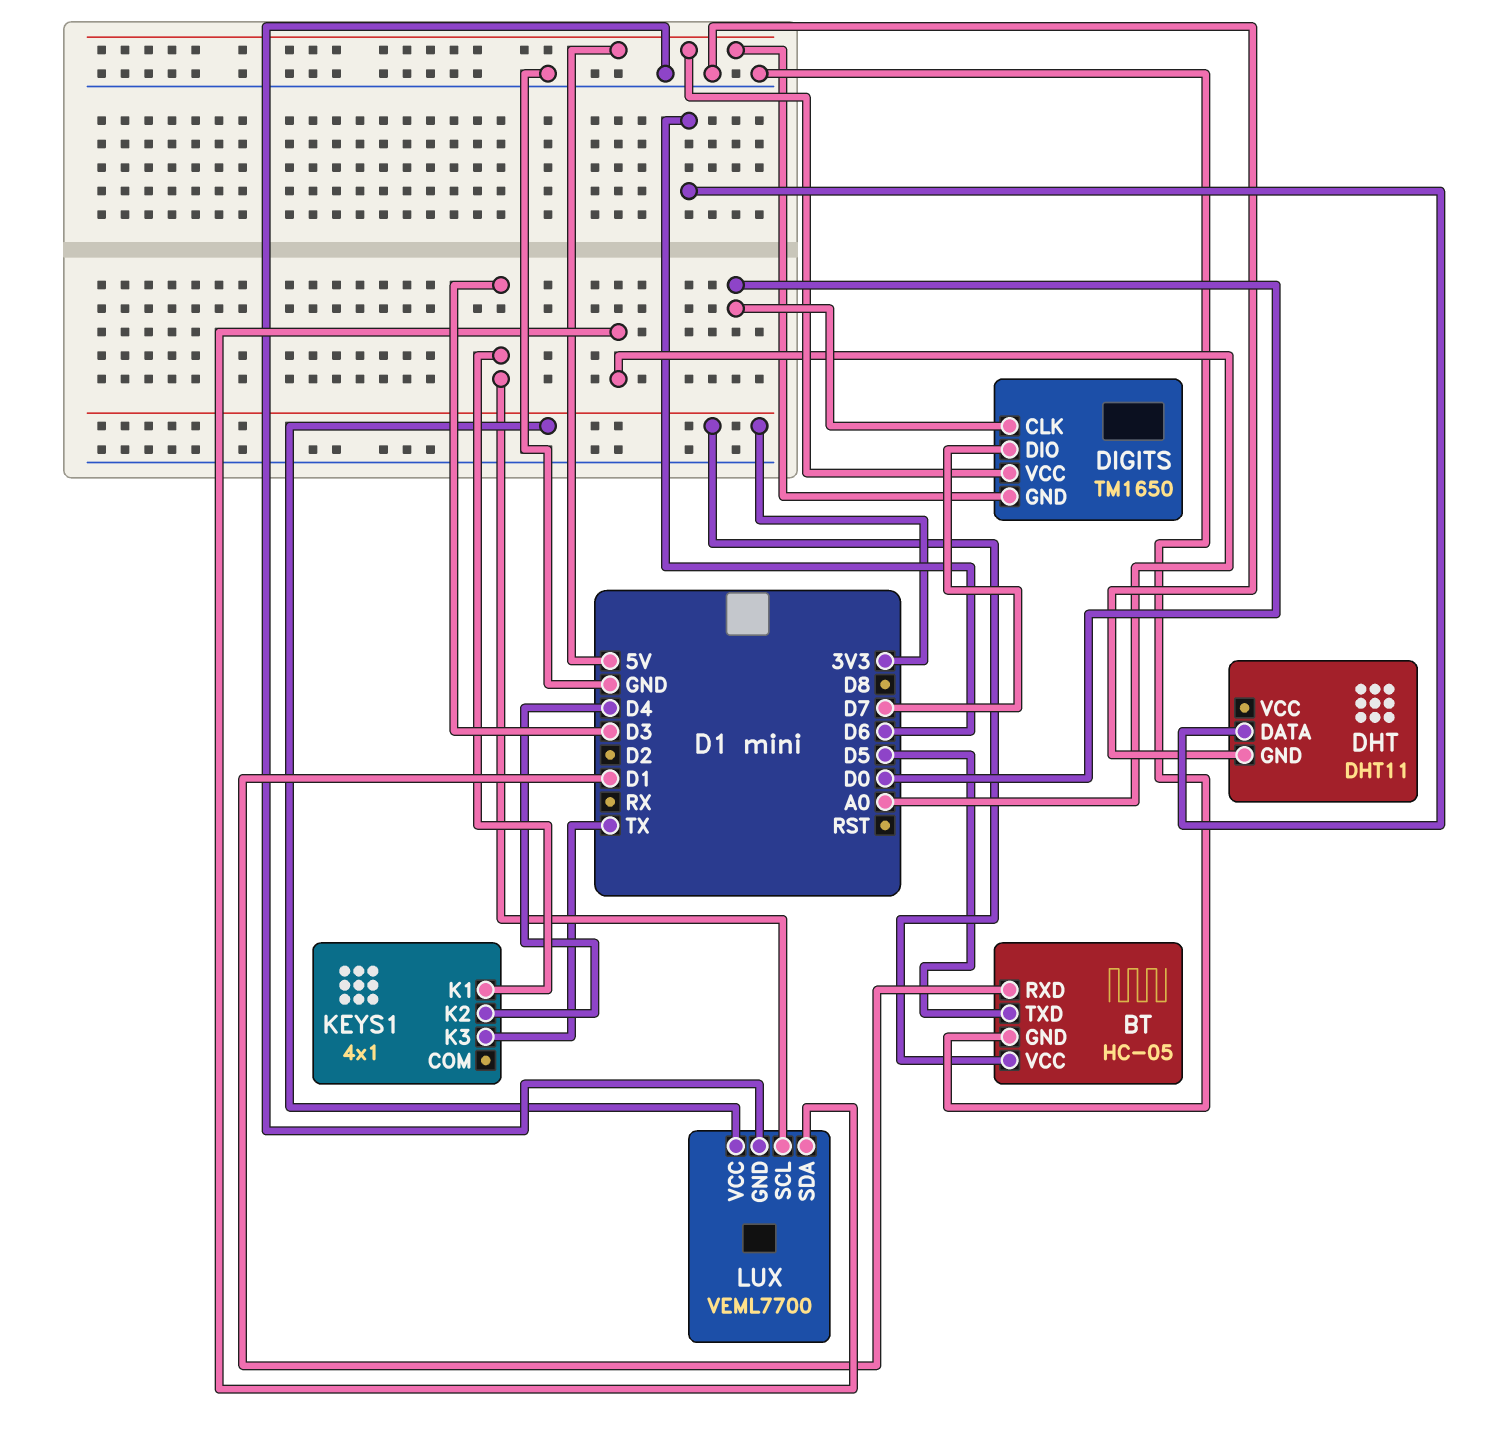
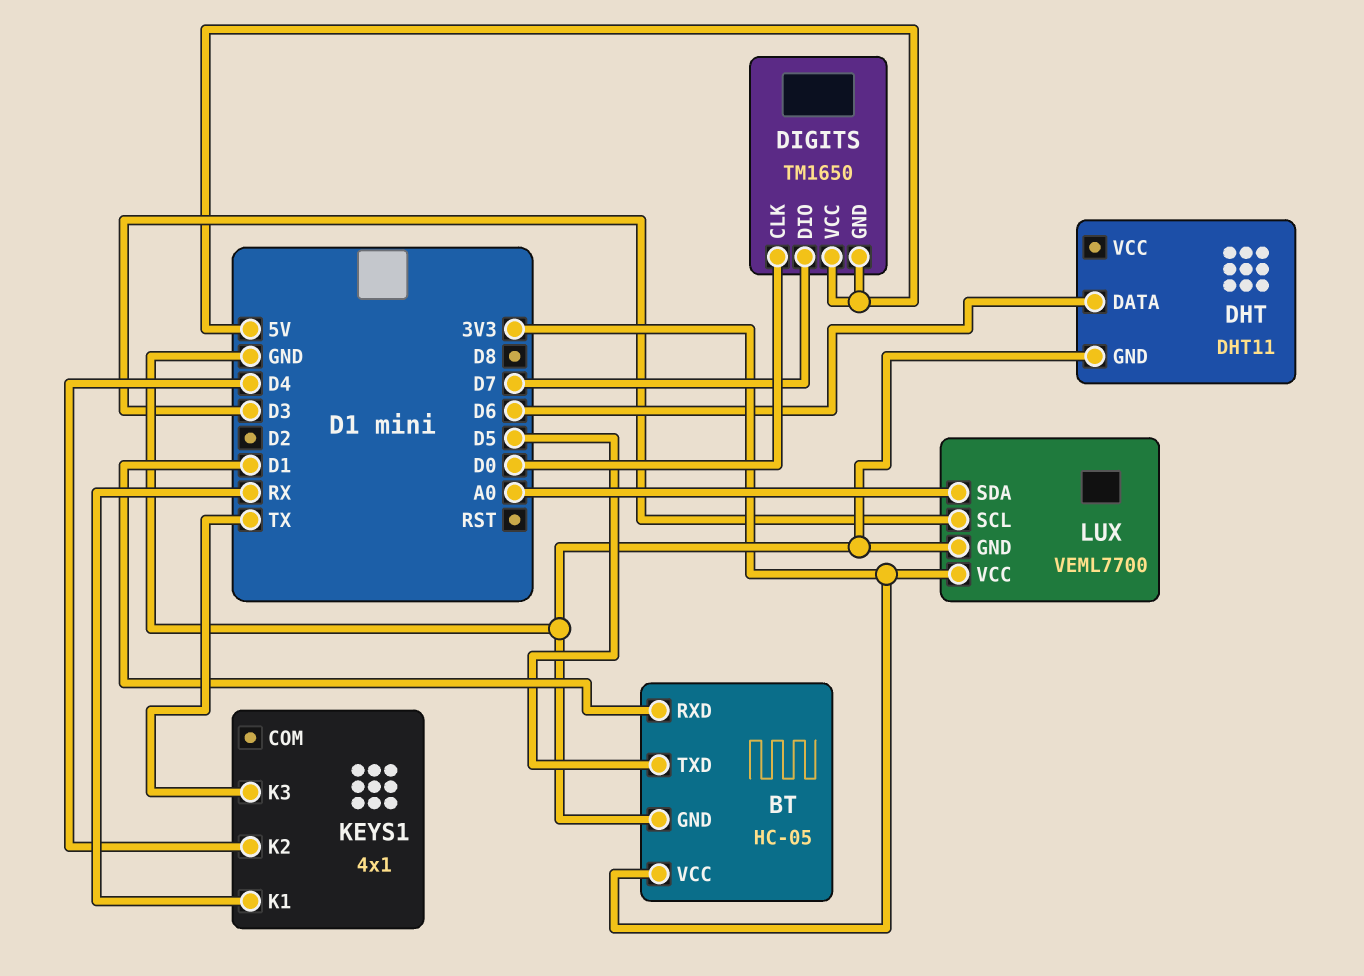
KEYS1 pin K1: D3 -> RX

